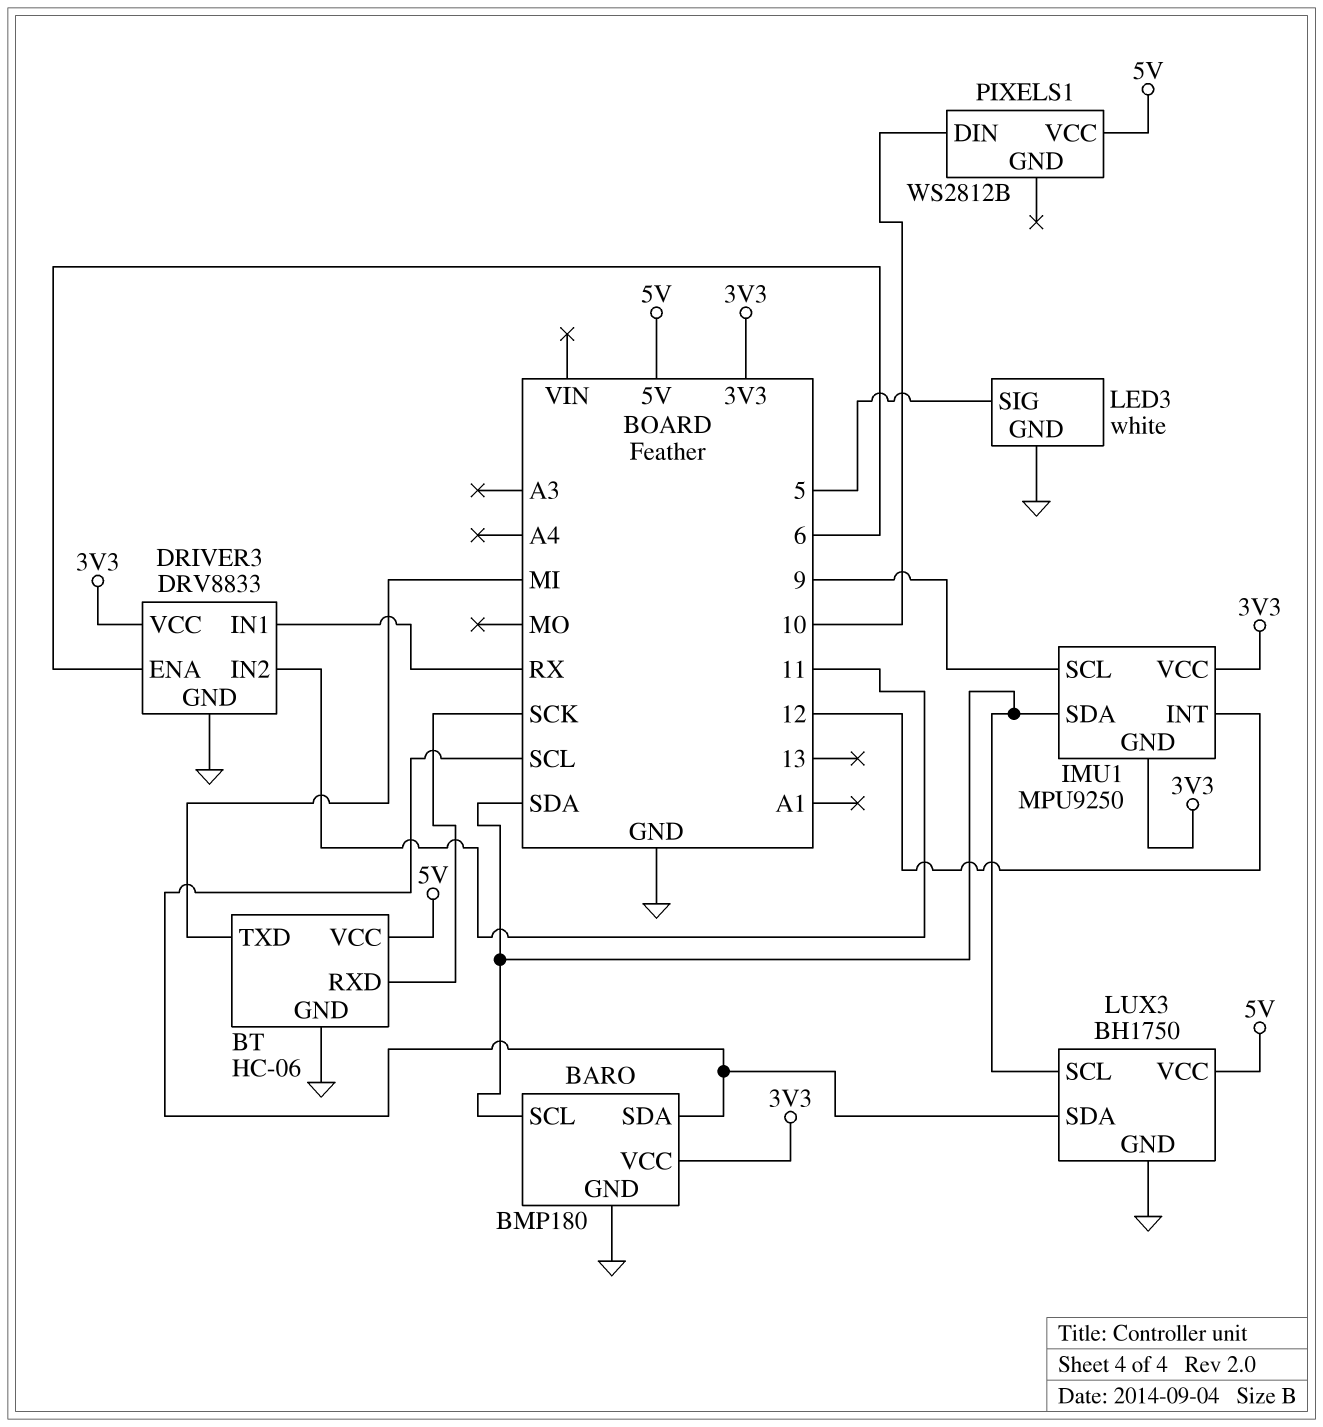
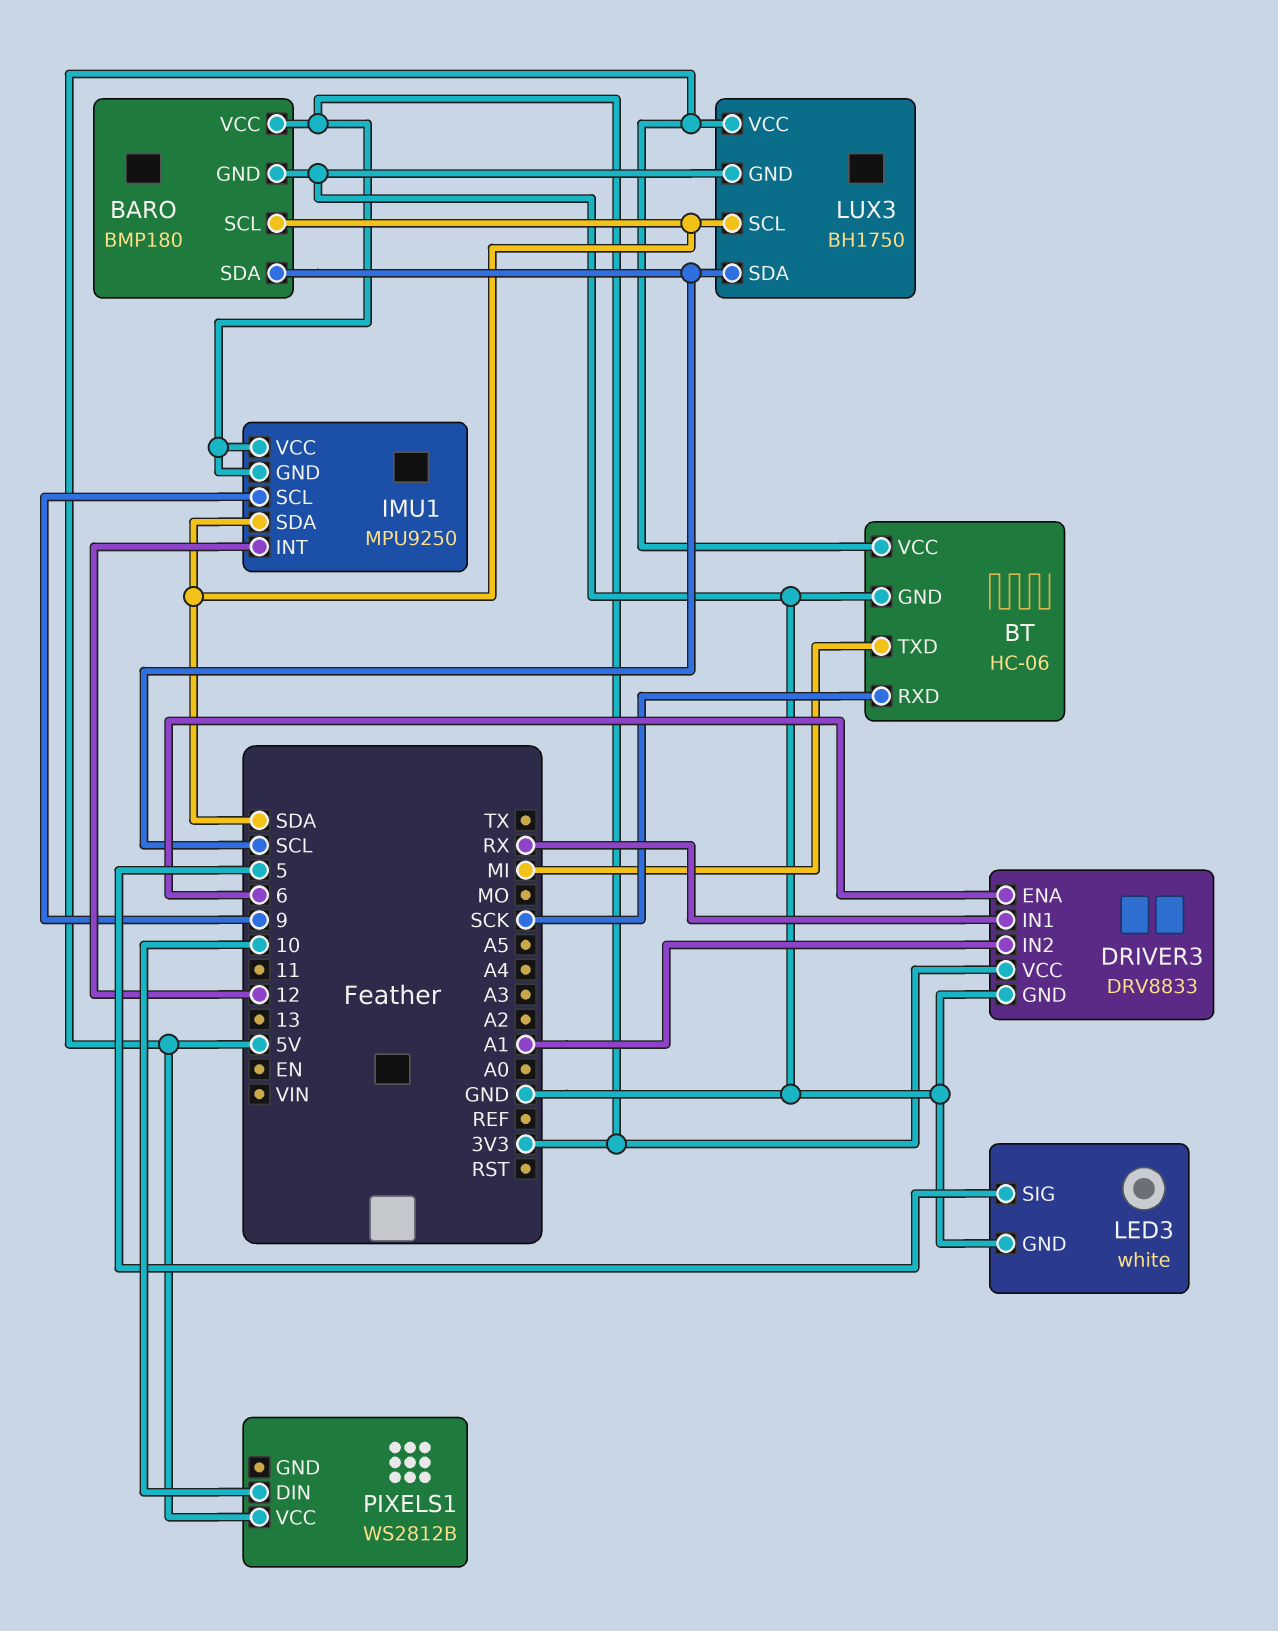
DRIVER3 pin IN2: 11 -> A1

